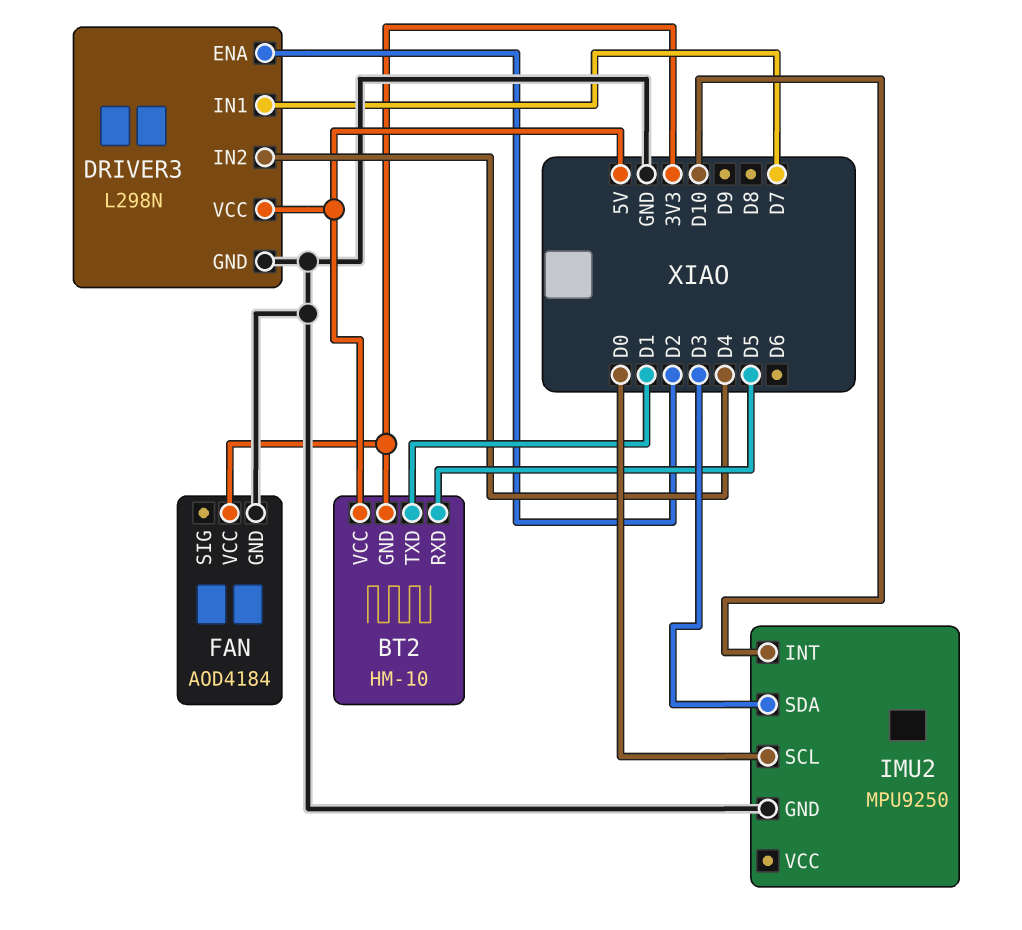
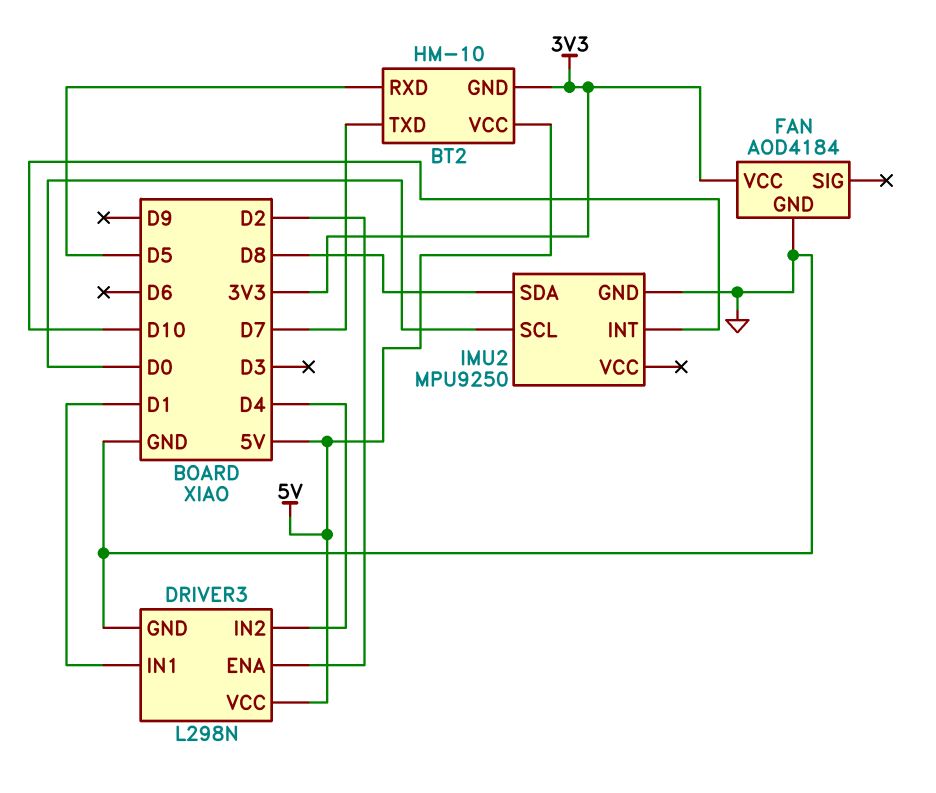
BT2 pin TXD: D1 -> D7
DRIVER3 pin IN1: D7 -> D1
IMU2 pin SDA: D3 -> D8

